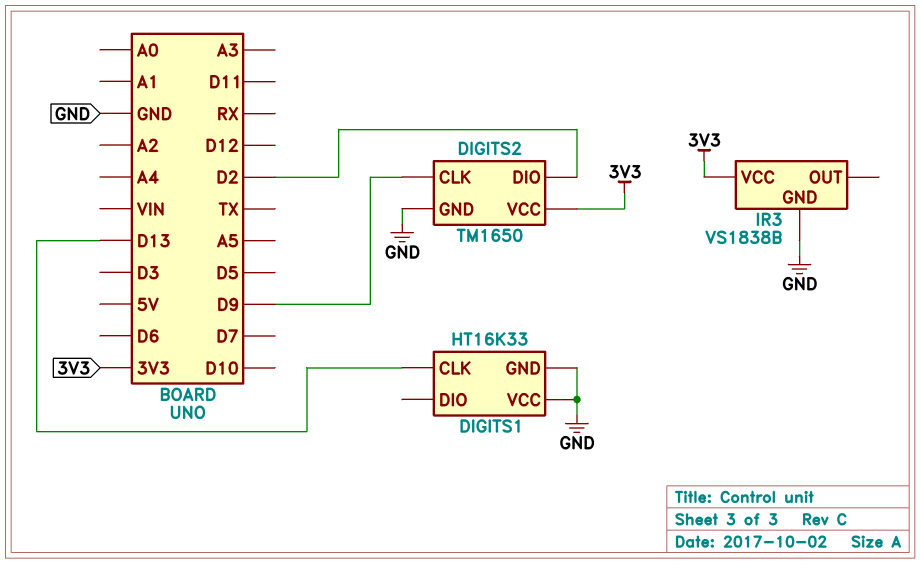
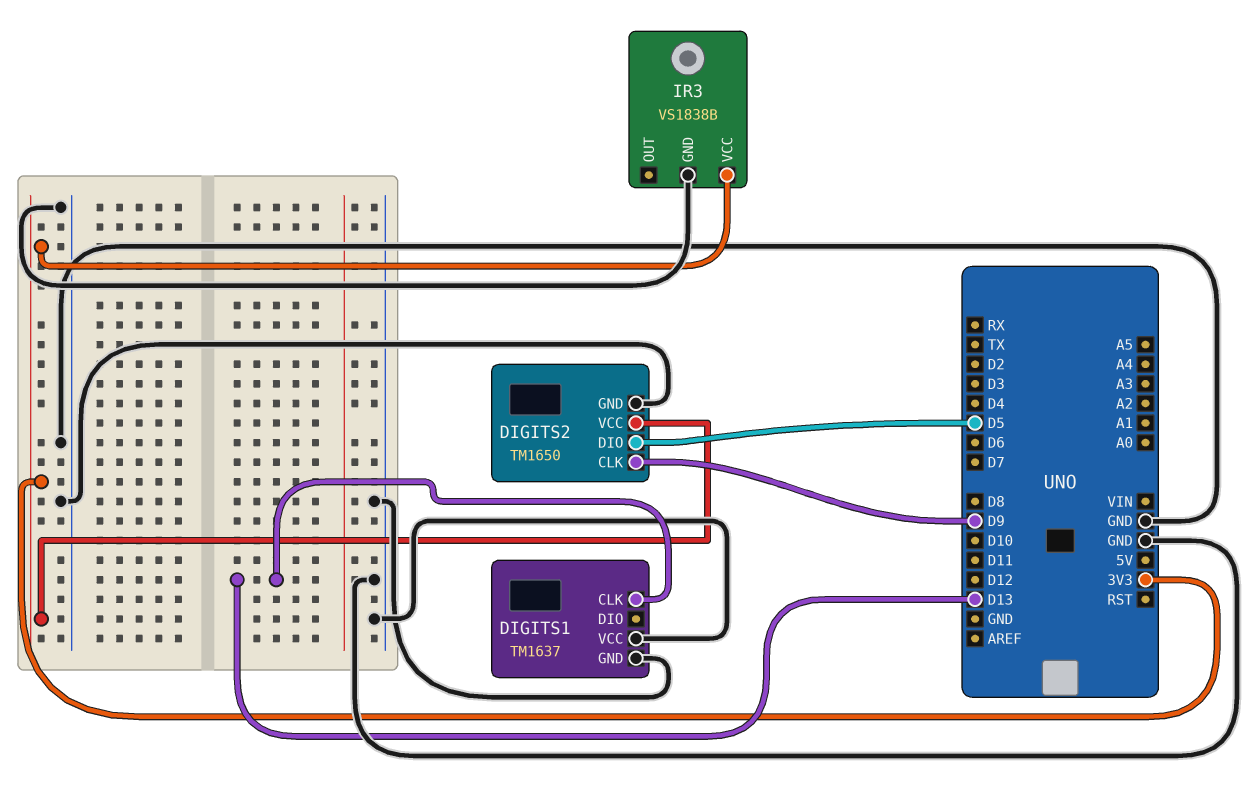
DIGITS1: HT16K33 -> TM1637
DIGITS2 pin DIO: D2 -> D5

